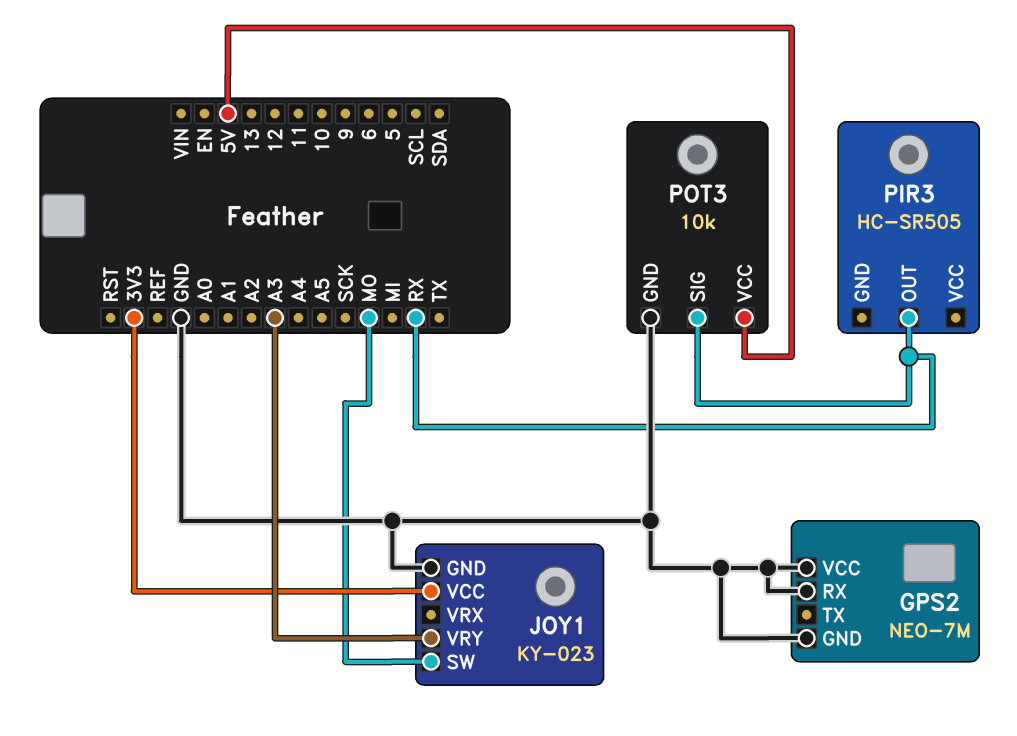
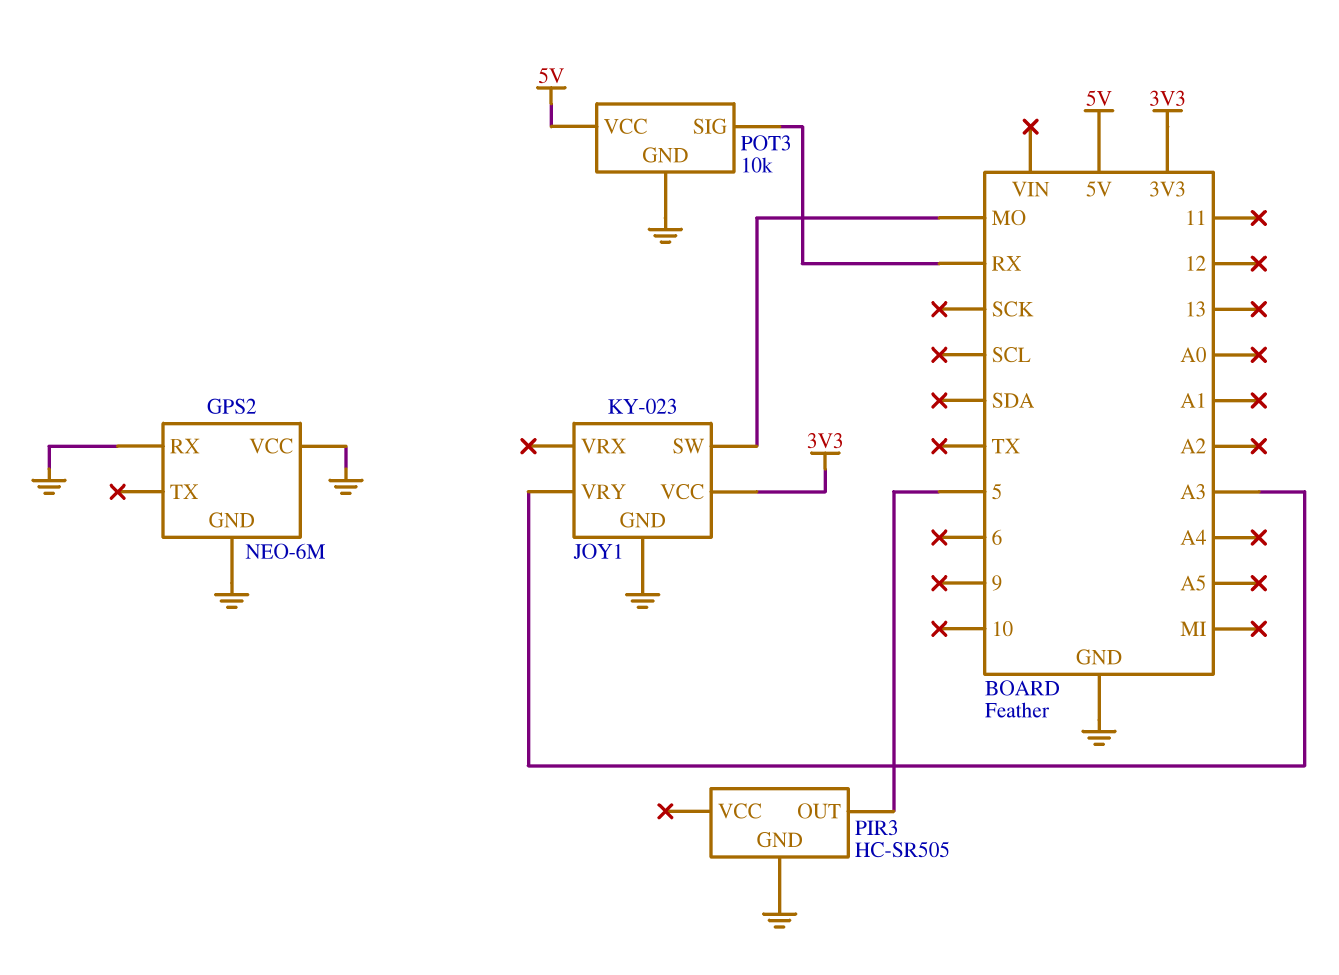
GPS2: NEO-7M -> NEO-6M
PIR3 pin GND: none -> GND
PIR3 pin OUT: RX -> 5

